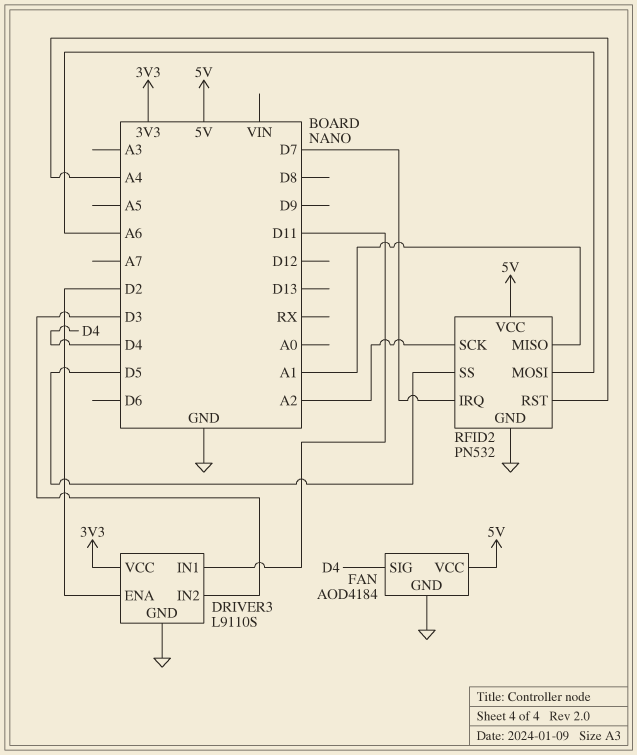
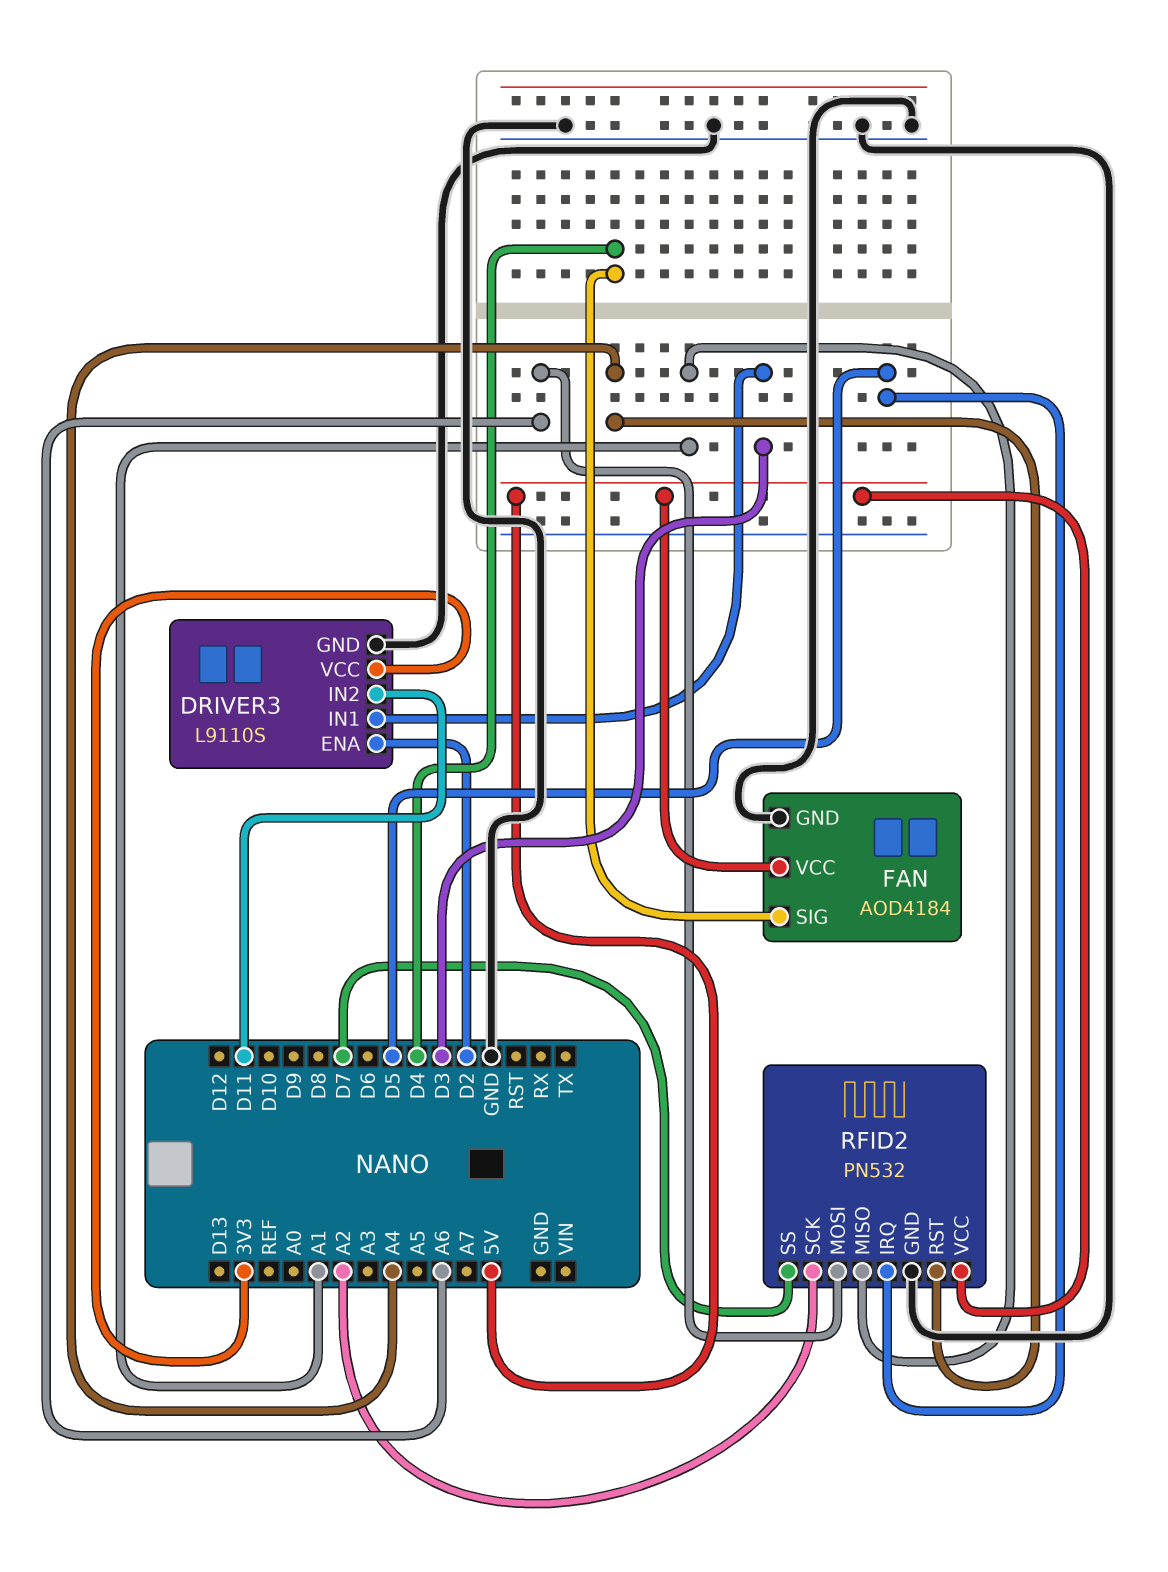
DRIVER3 pin IN1: D11 -> D3
DRIVER3 pin IN2: D3 -> D11
RFID2 pin IRQ: D7 -> D5
RFID2 pin SS: D5 -> D7

